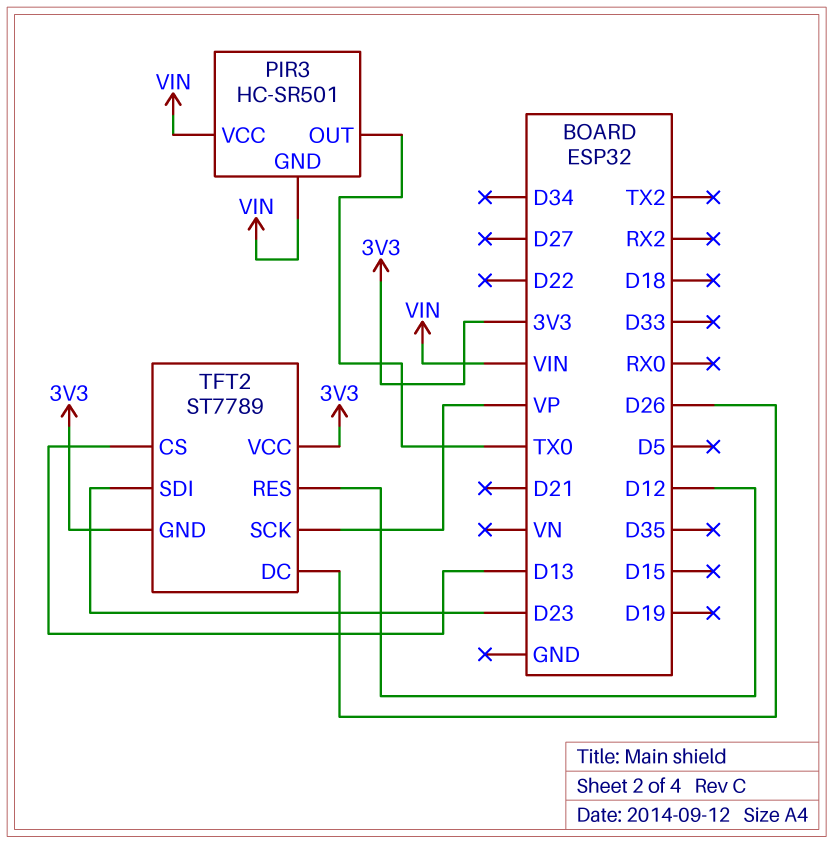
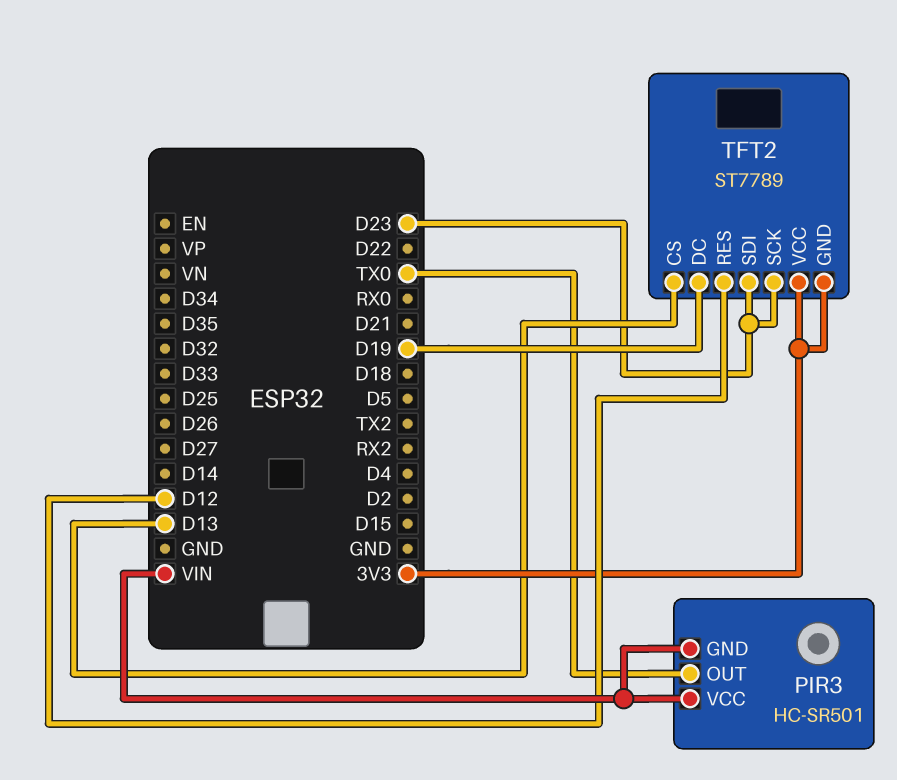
TFT2 pin DC: D26 -> D19
TFT2 pin SCK: VP -> D23

